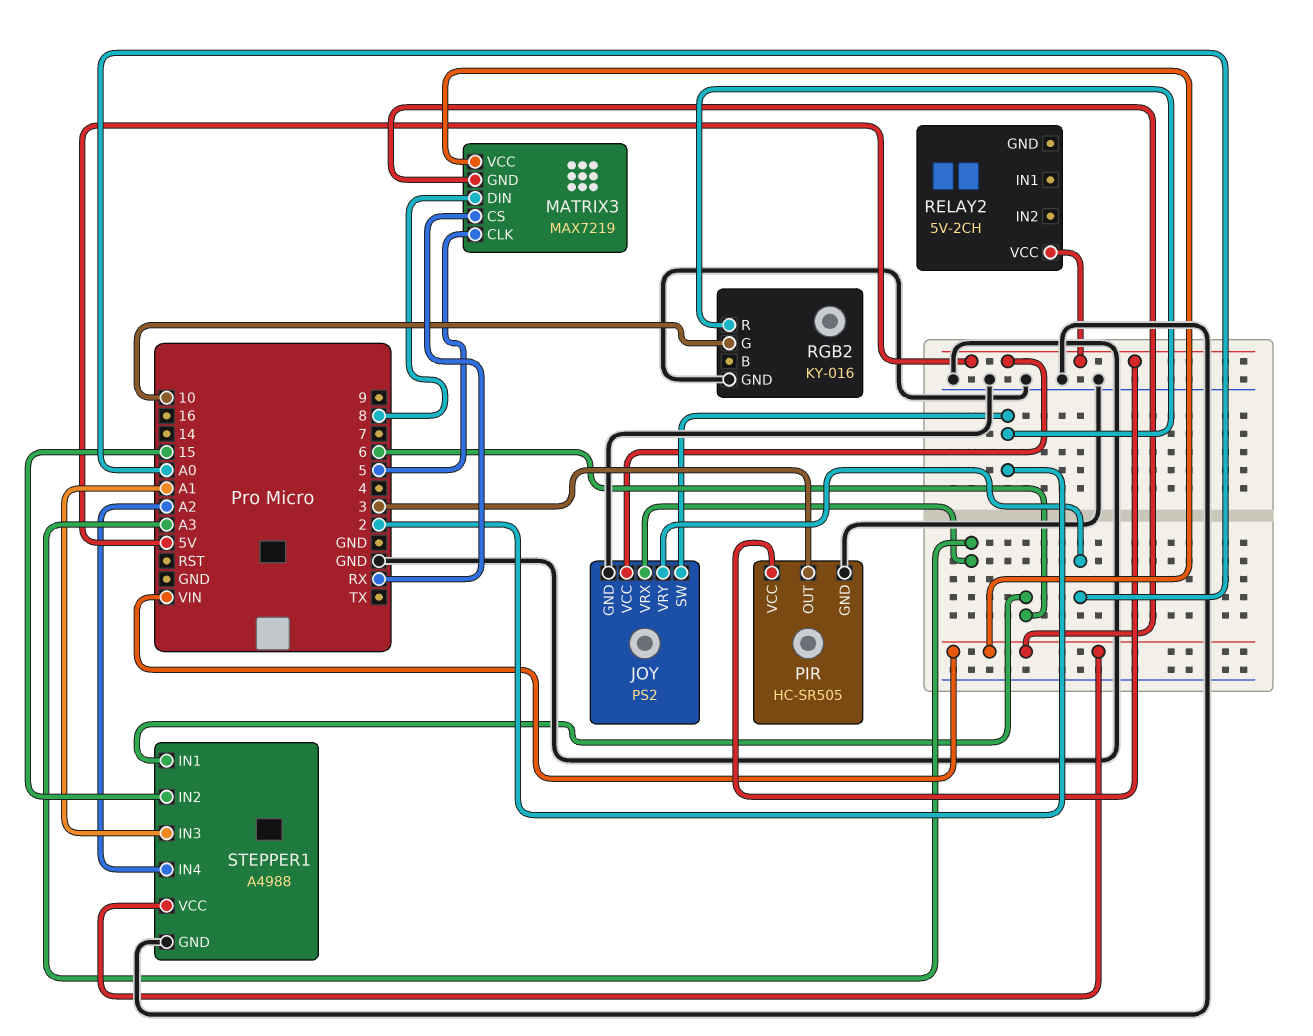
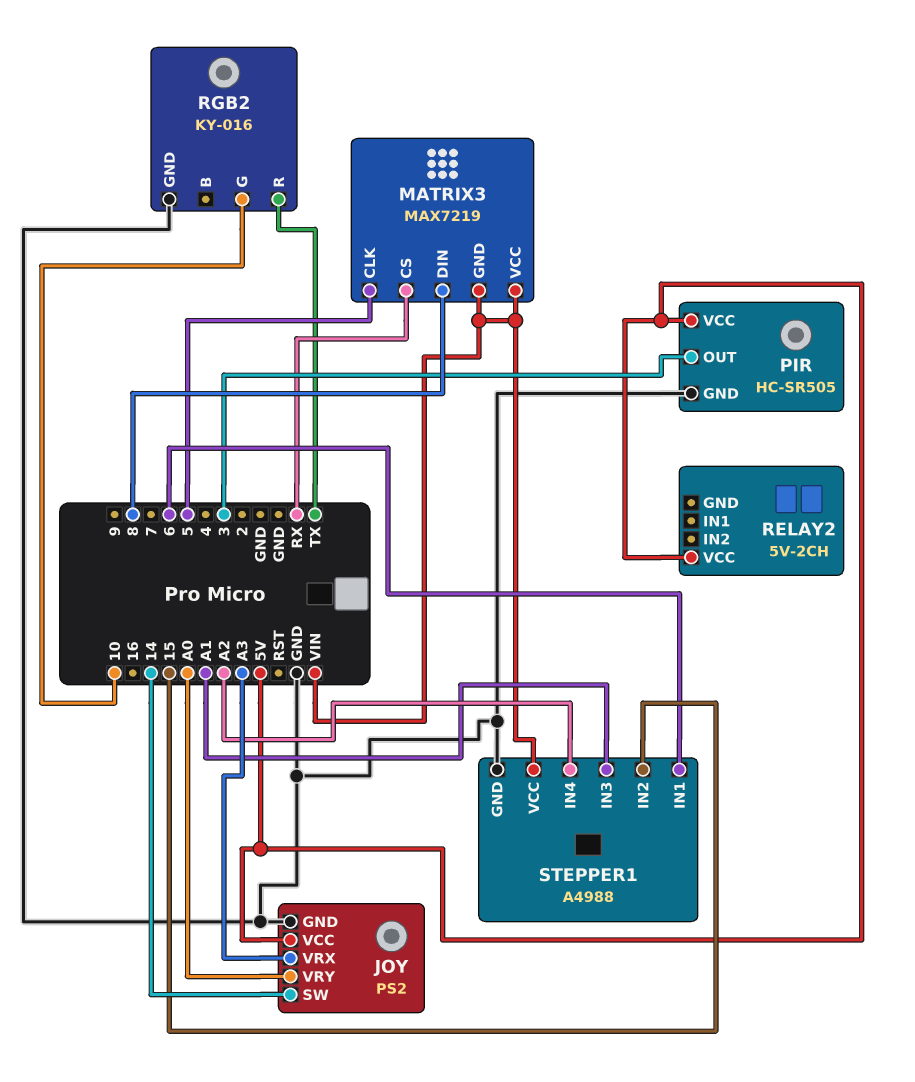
JOY pin SW: 2 -> 14
RGB2 pin R: 2 -> TX

